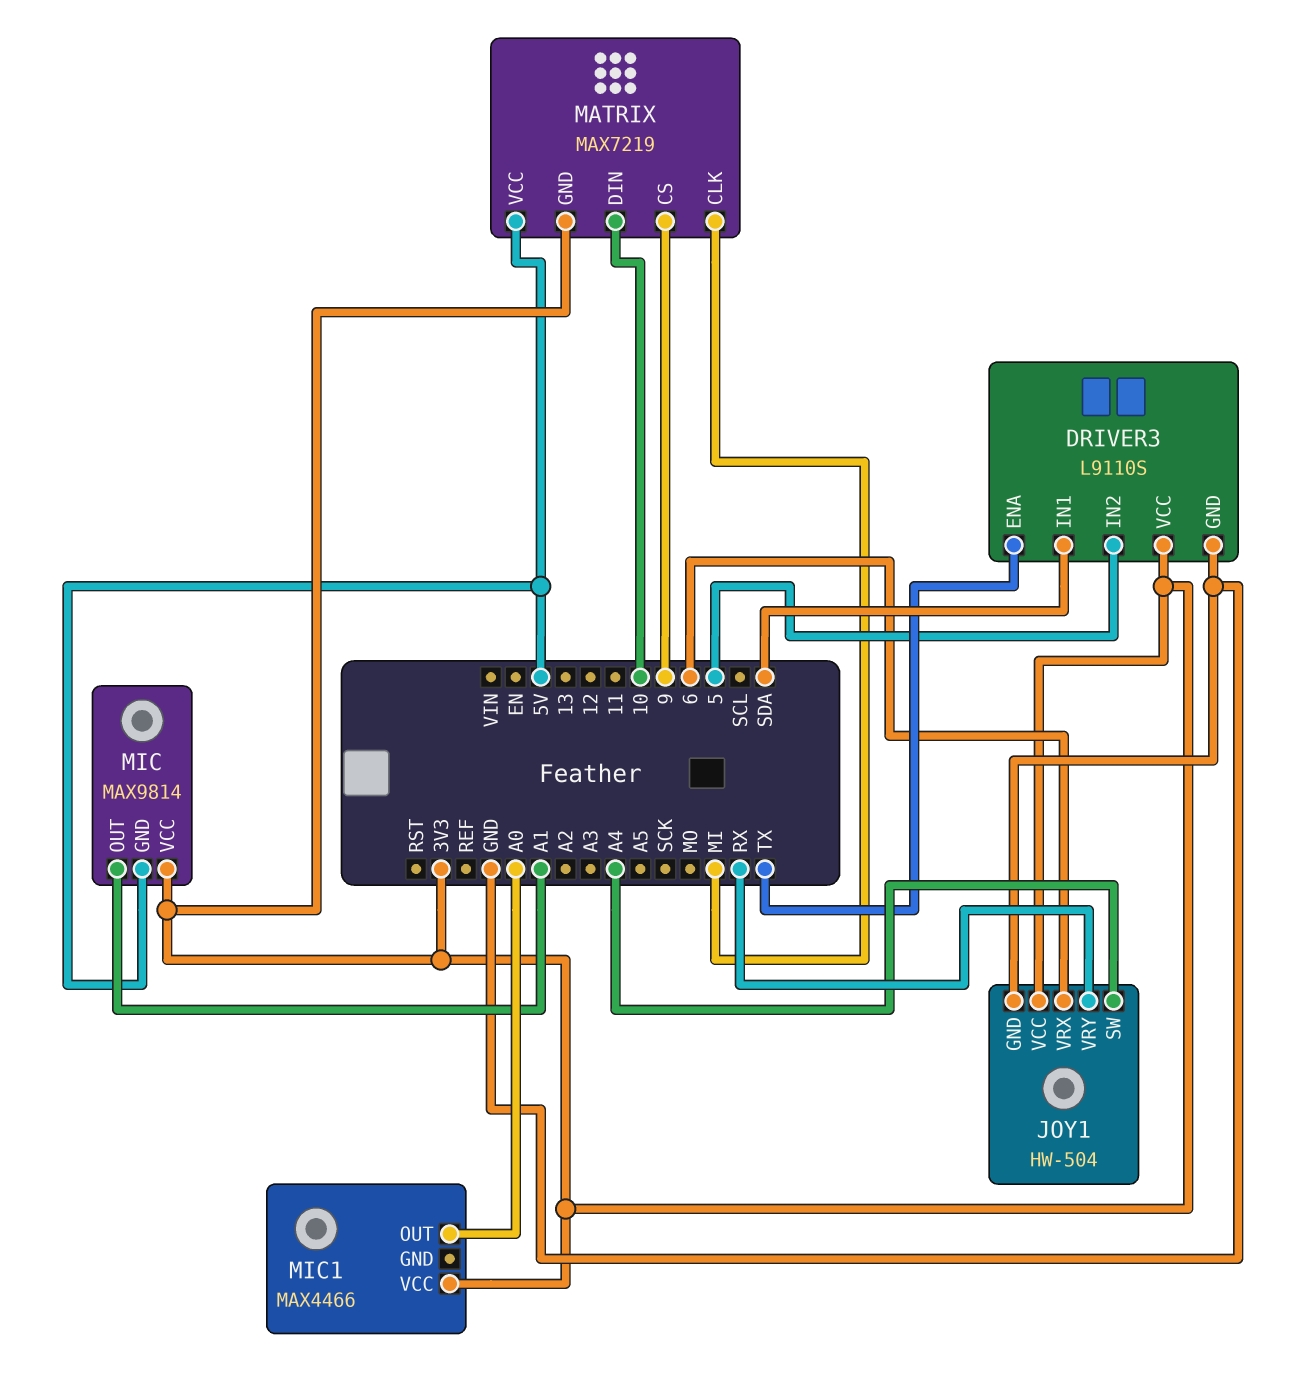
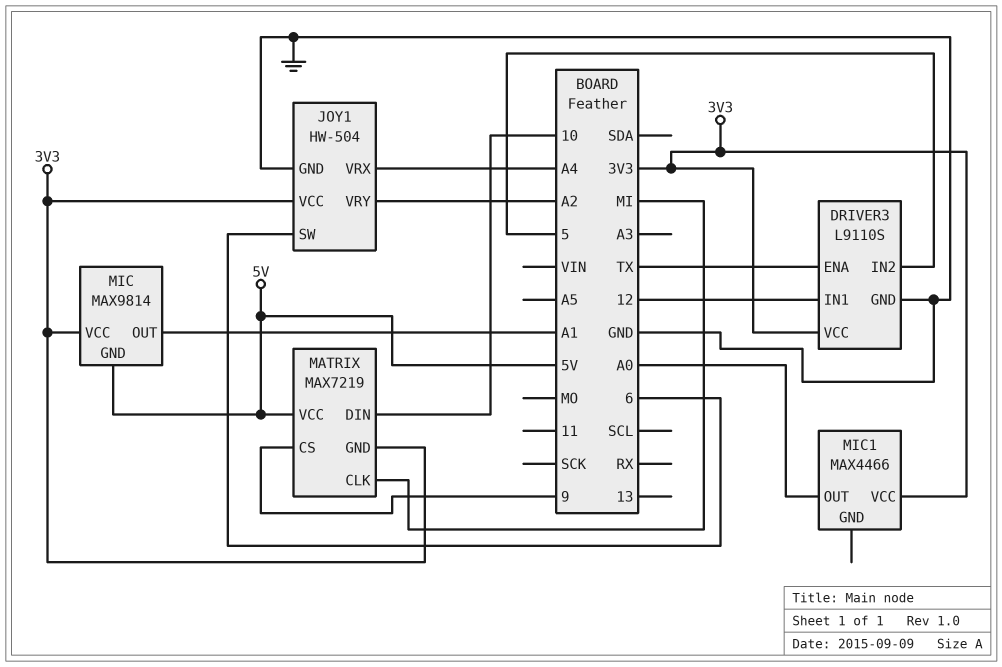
DRIVER3 pin IN1: SDA -> 12
JOY1 pin SW: A4 -> 6
JOY1 pin VRX: 6 -> A4
JOY1 pin VRY: RX -> A2

